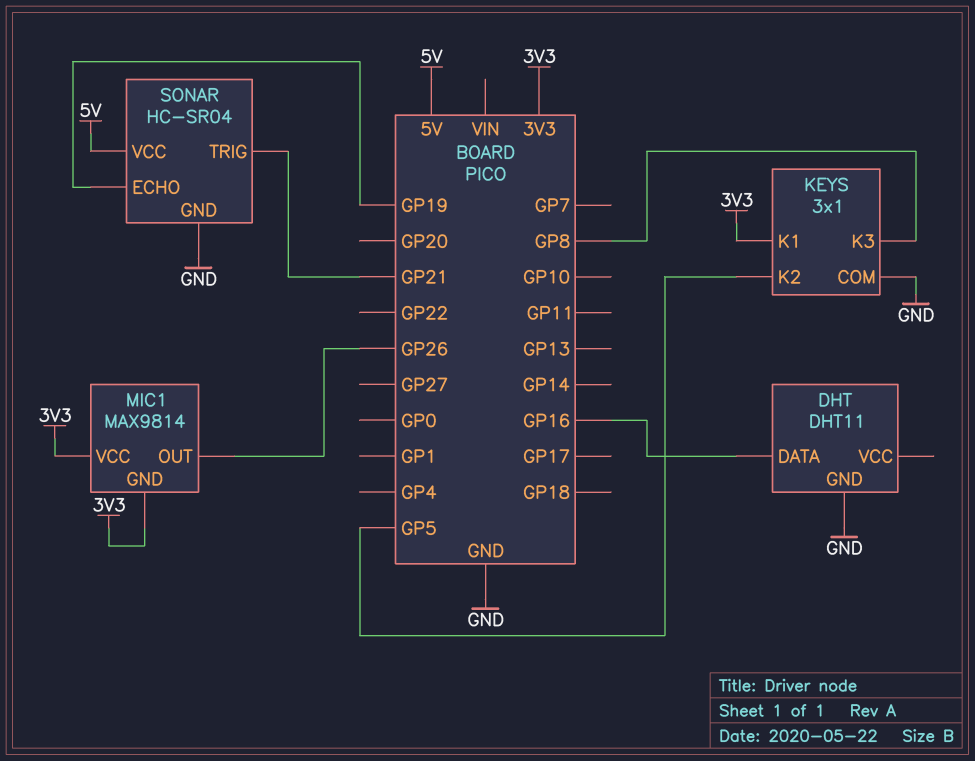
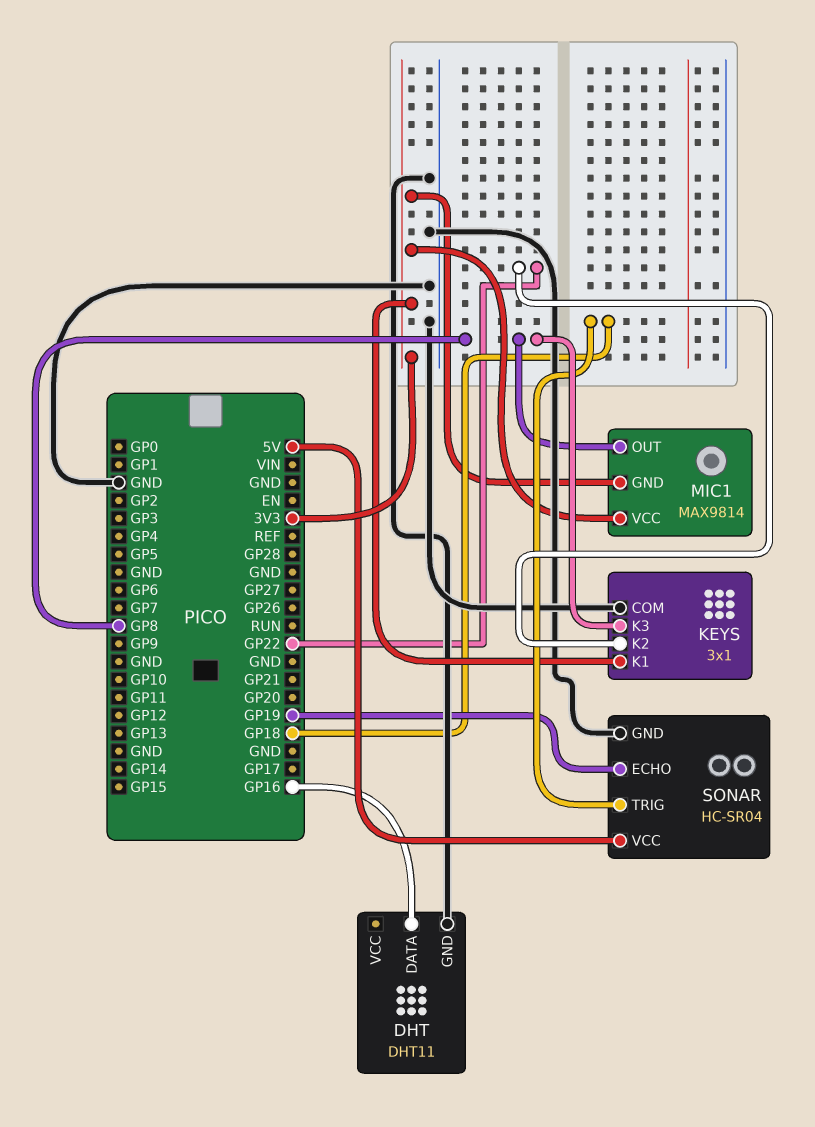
KEYS pin K2: GP5 -> GP22
MIC1 pin OUT: GP26 -> GP8
SONAR pin TRIG: GP21 -> GP18

